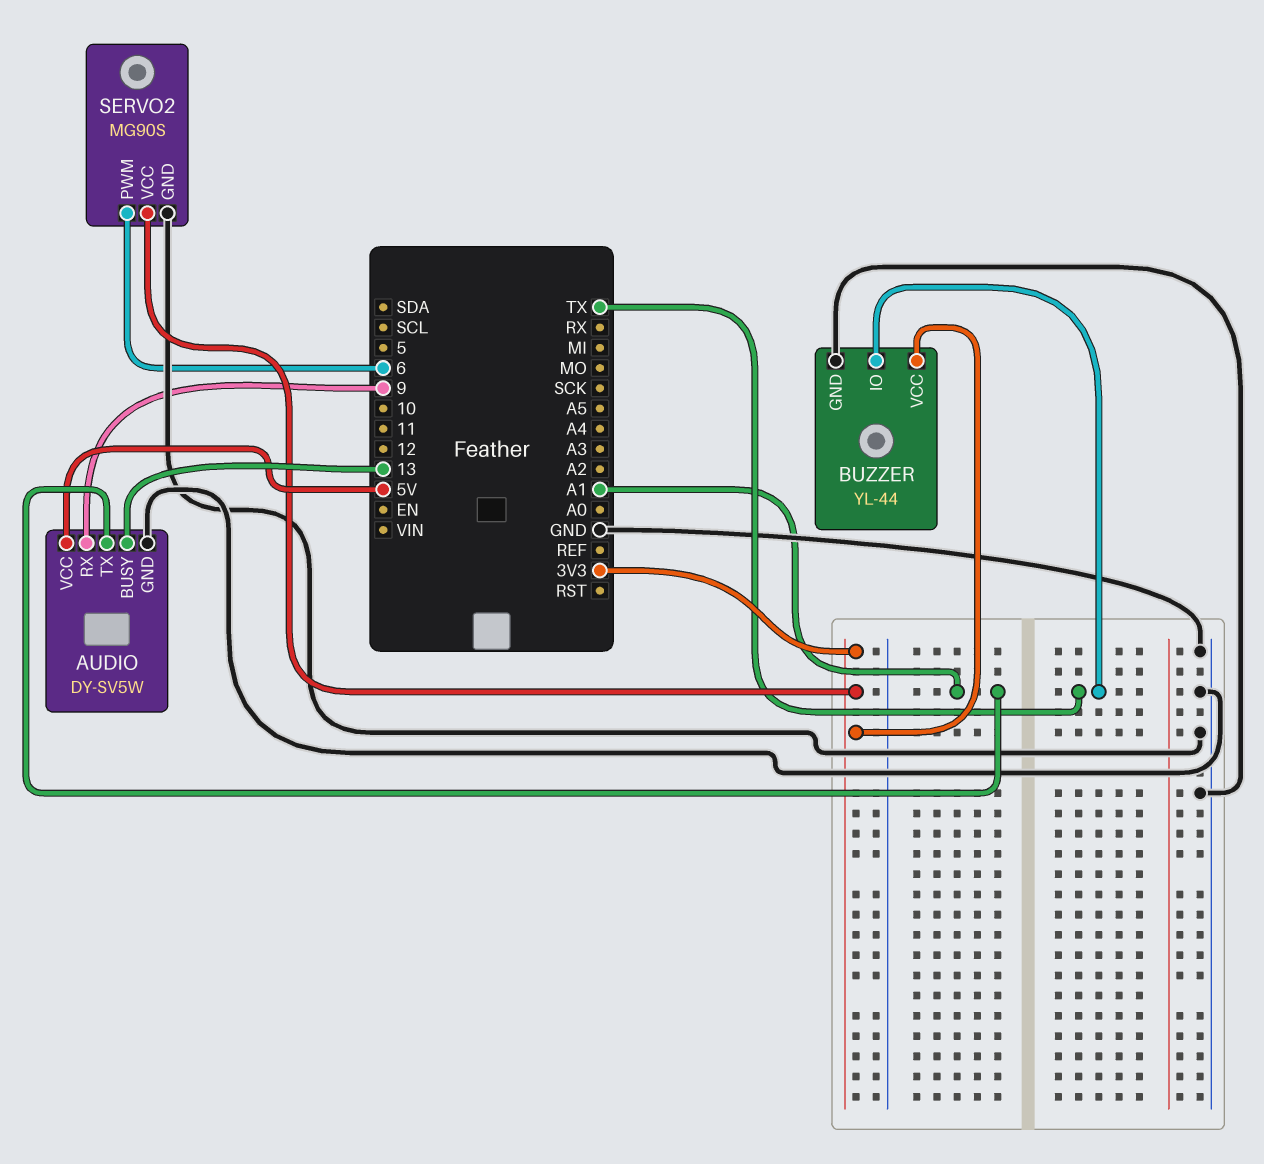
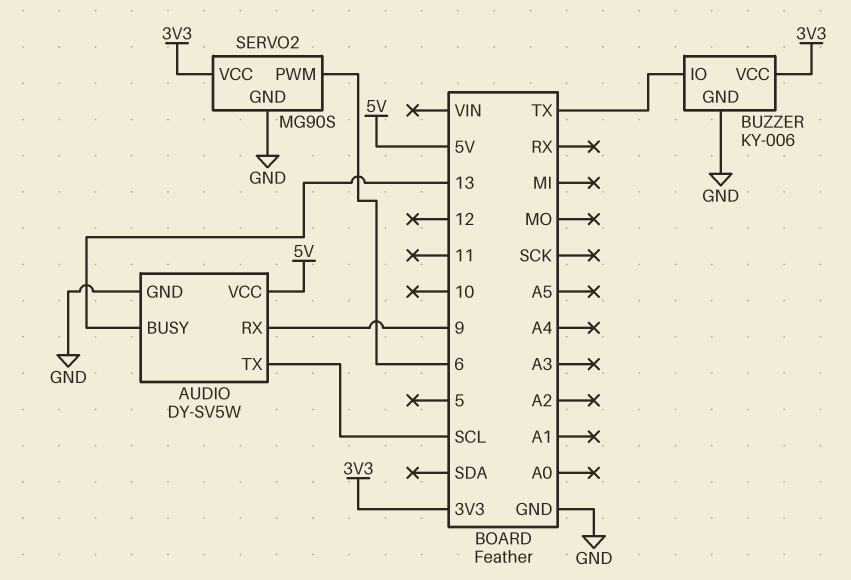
AUDIO pin TX: A1 -> SCL
BUZZER: YL-44 -> KY-006

